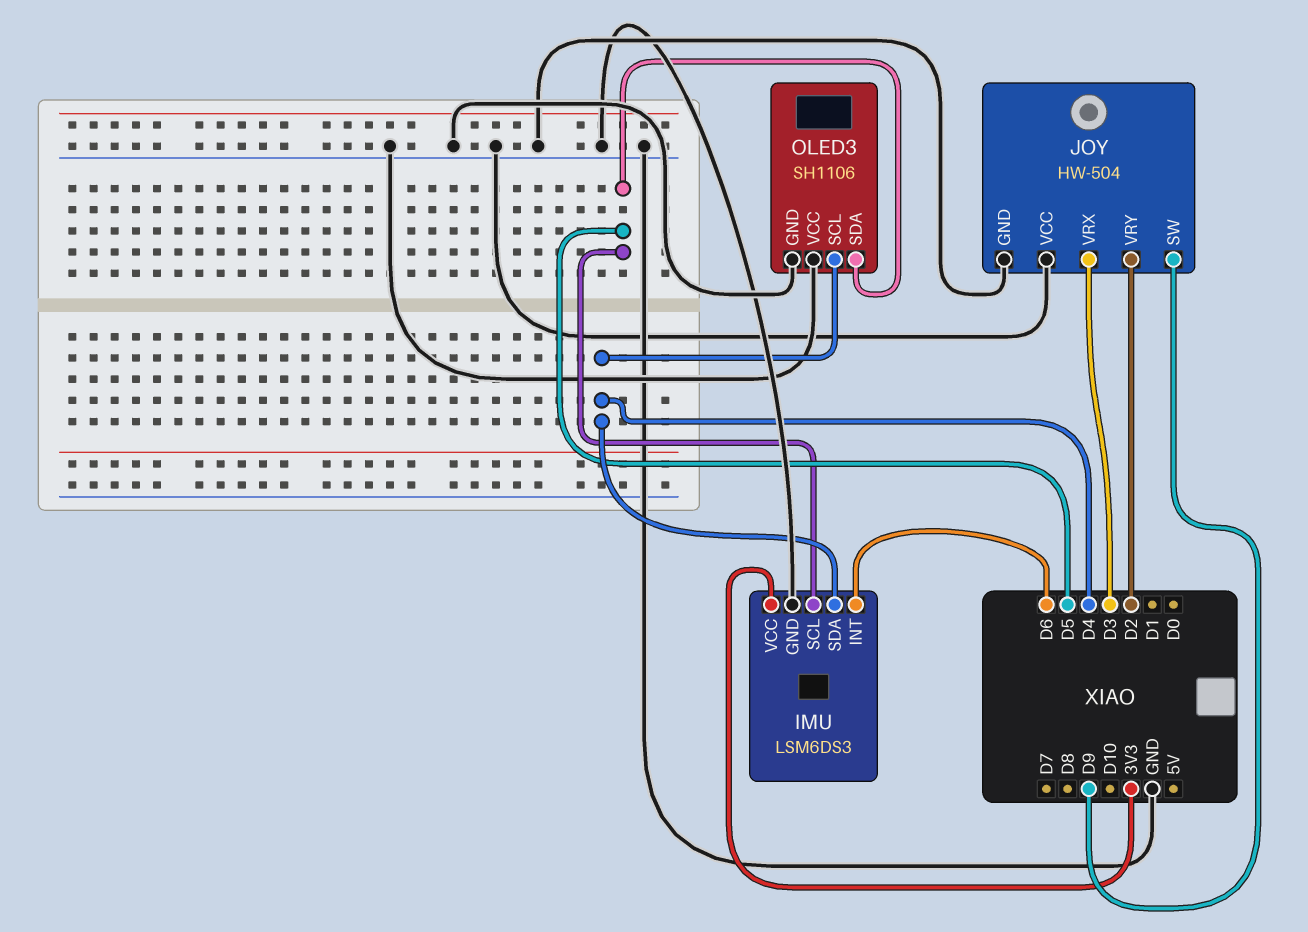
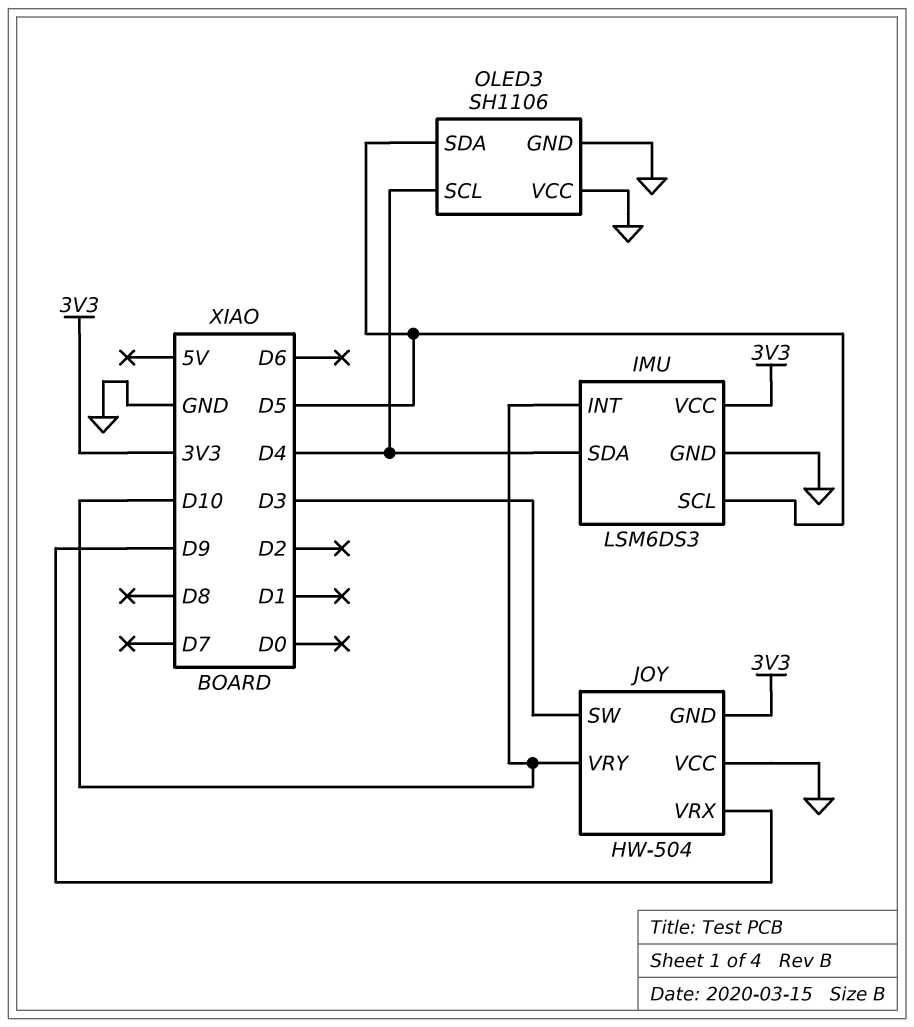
IMU pin INT: D6 -> D10
JOY pin GND: GND -> 3V3
JOY pin SW: D9 -> D3
JOY pin VRX: D3 -> D9
JOY pin VRY: D2 -> D10

